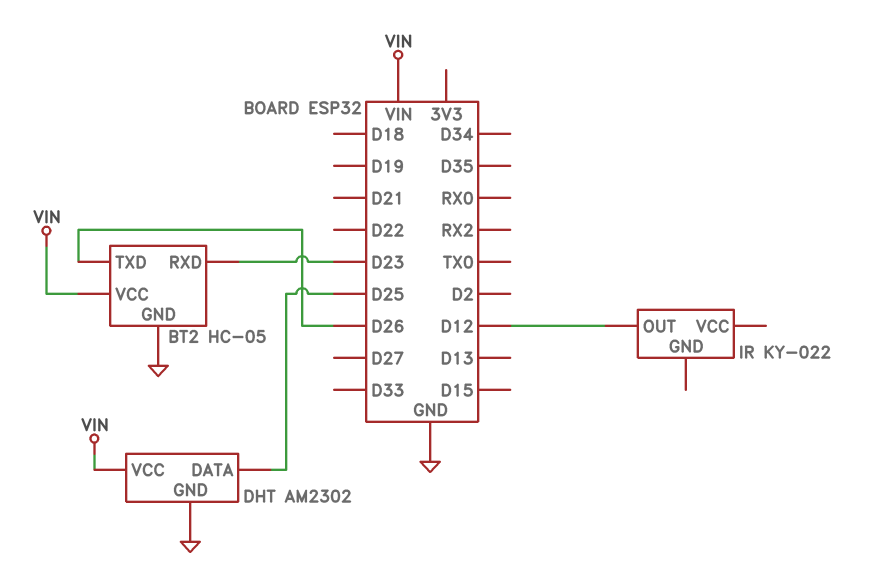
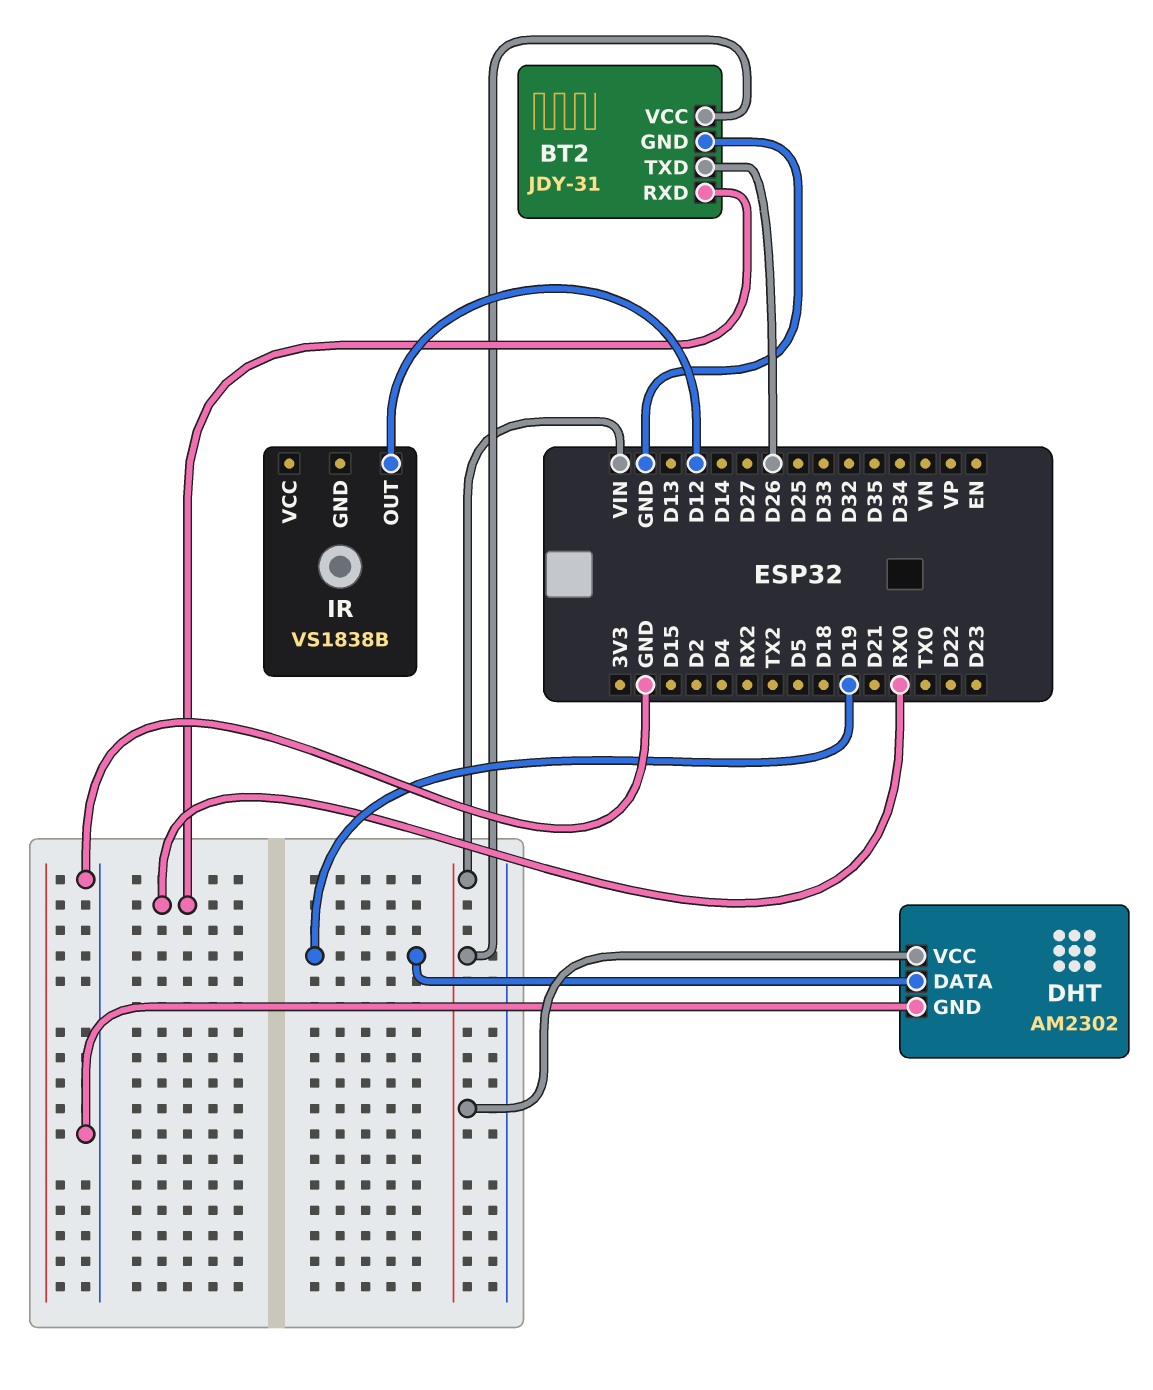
BT2: HC-05 -> JDY-31
BT2 pin RXD: D23 -> RX0
DHT pin DATA: D25 -> D19
IR: KY-022 -> VS1838B

